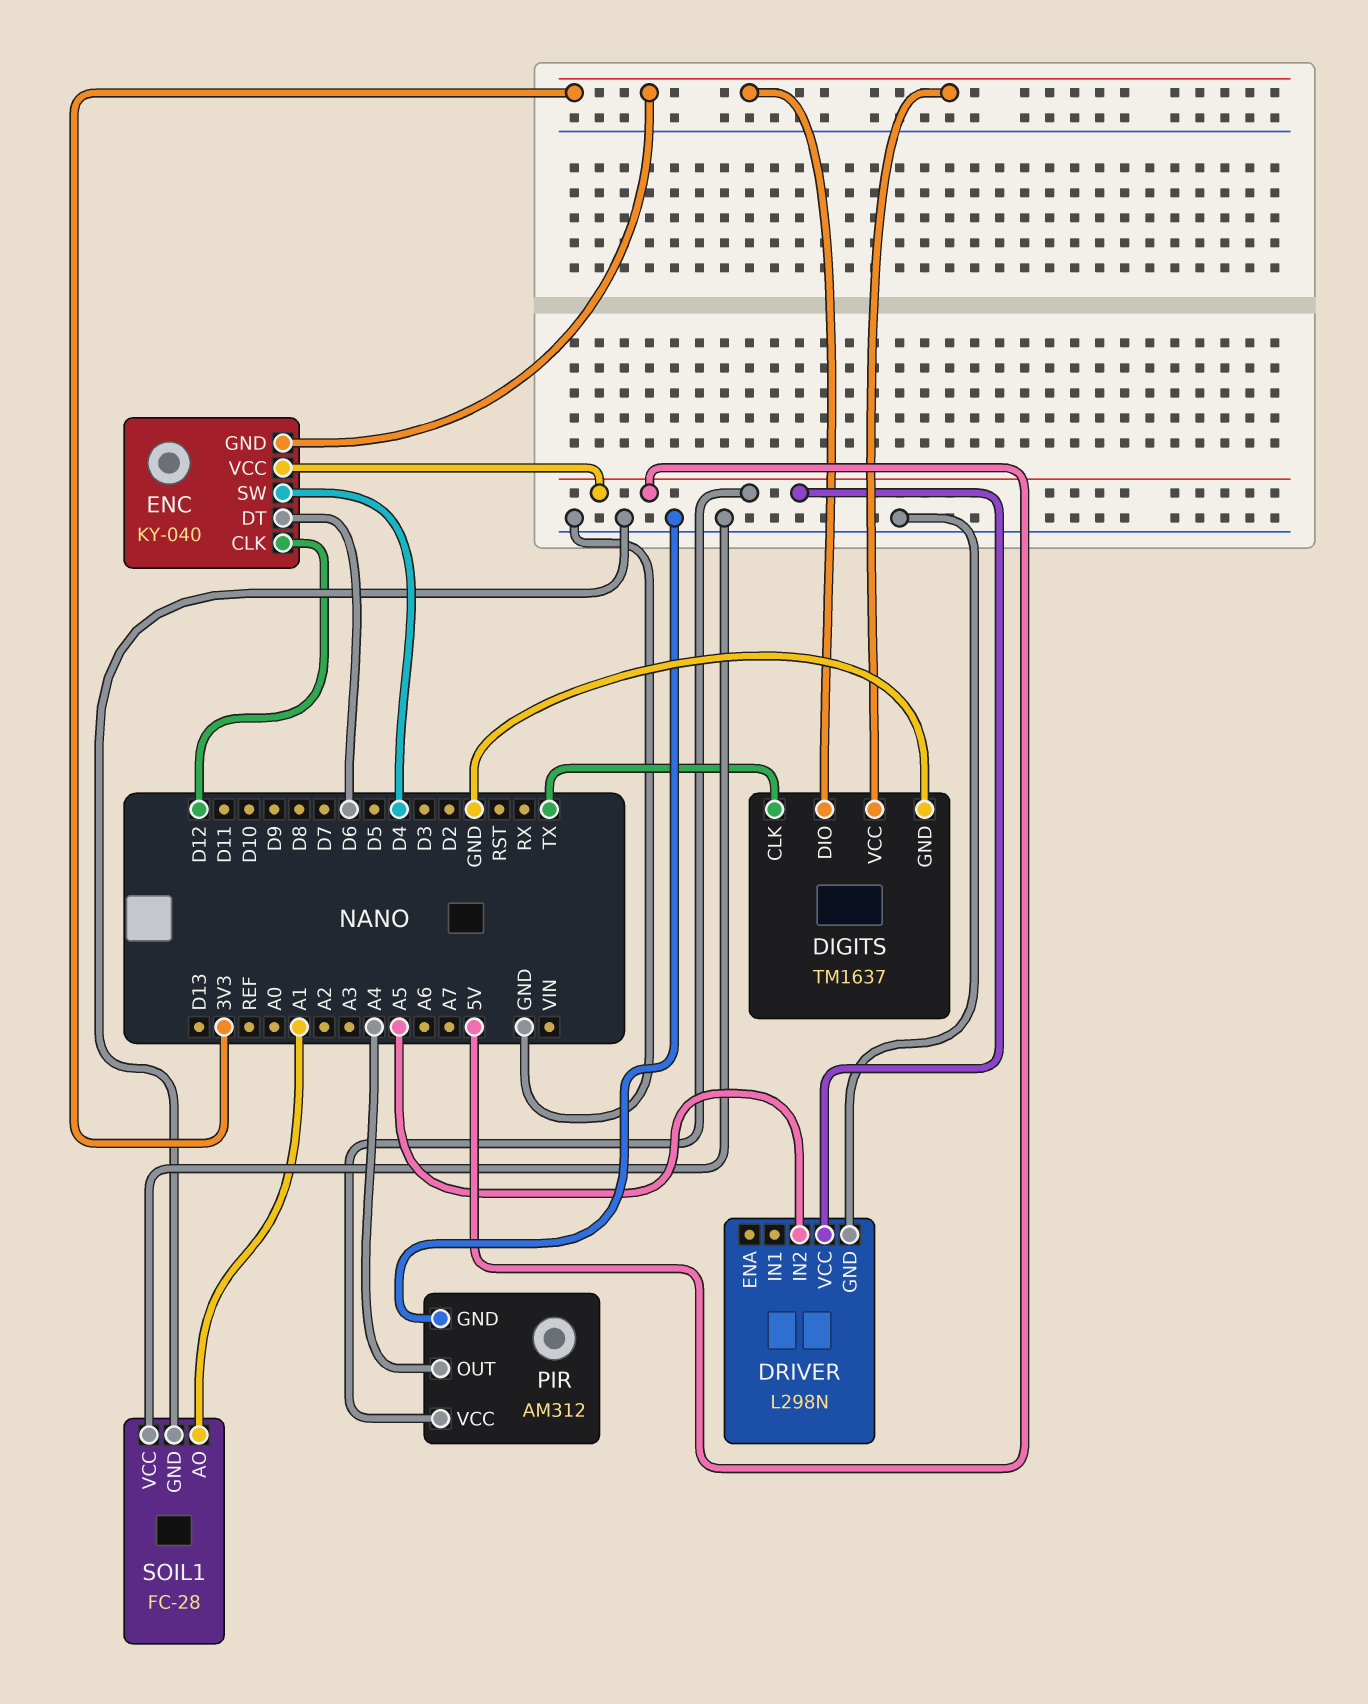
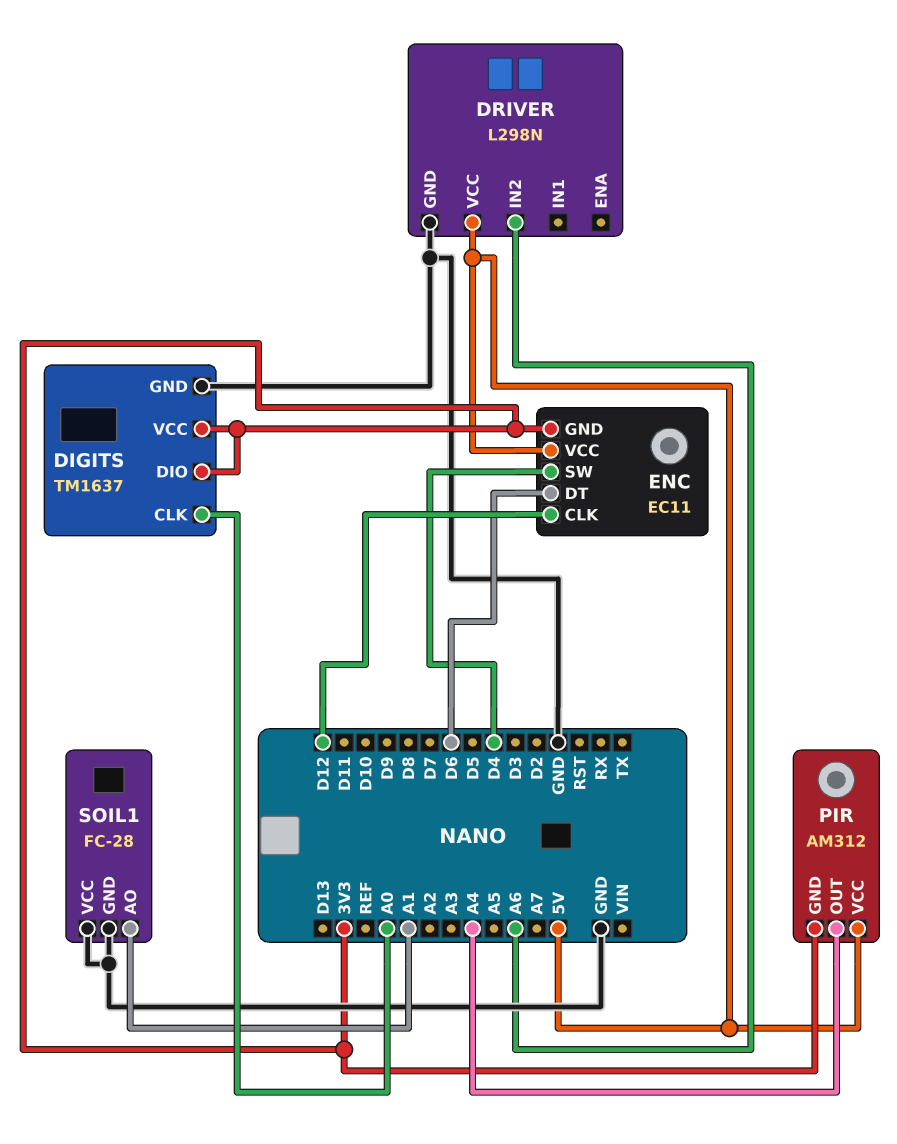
DIGITS pin CLK: TX -> A0
DRIVER pin IN2: A5 -> A6
ENC: KY-040 -> EC11
PIR pin GND: GND -> 3V3

